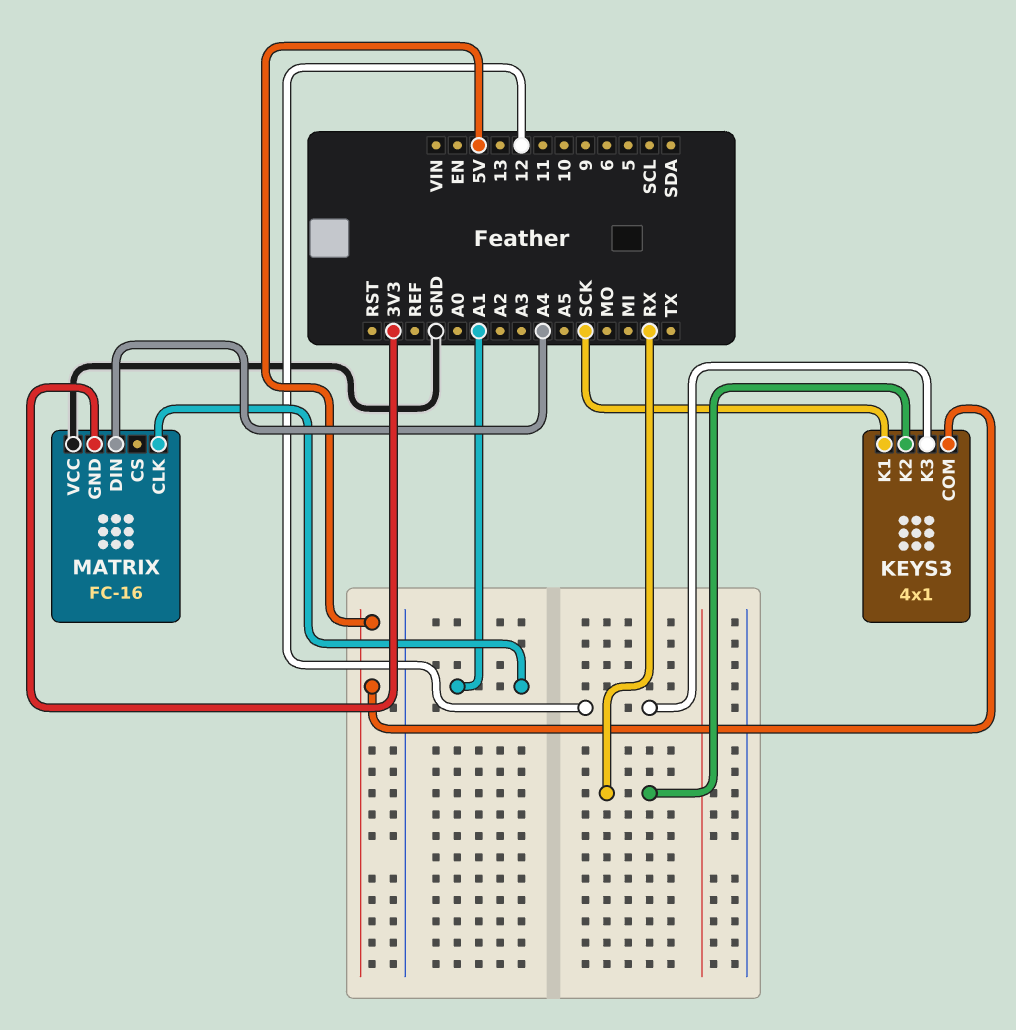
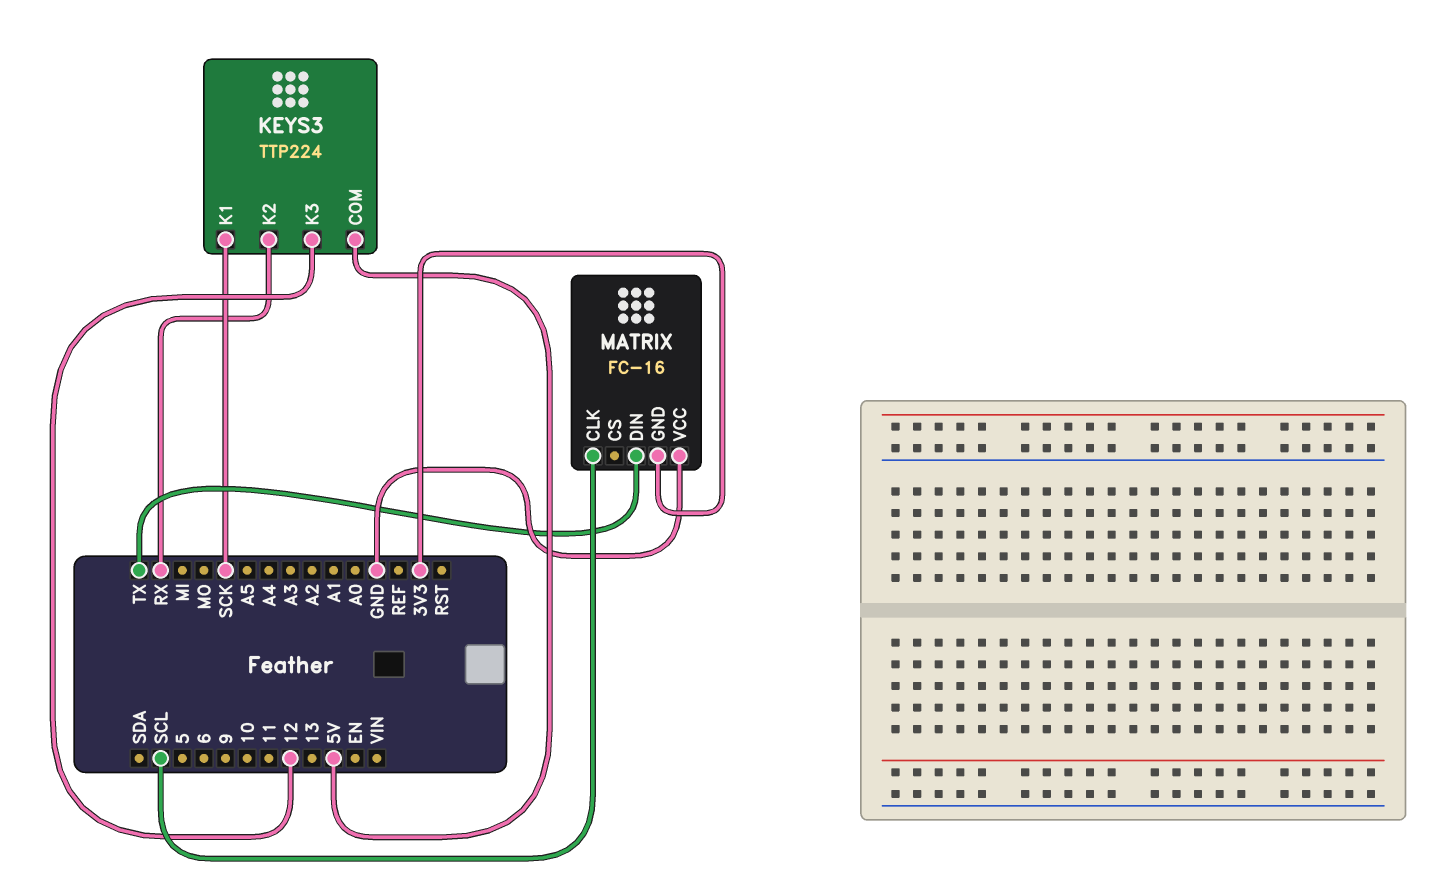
KEYS3: 4x1 -> TTP224
MATRIX pin CLK: A1 -> SCL
MATRIX pin DIN: A4 -> TX

